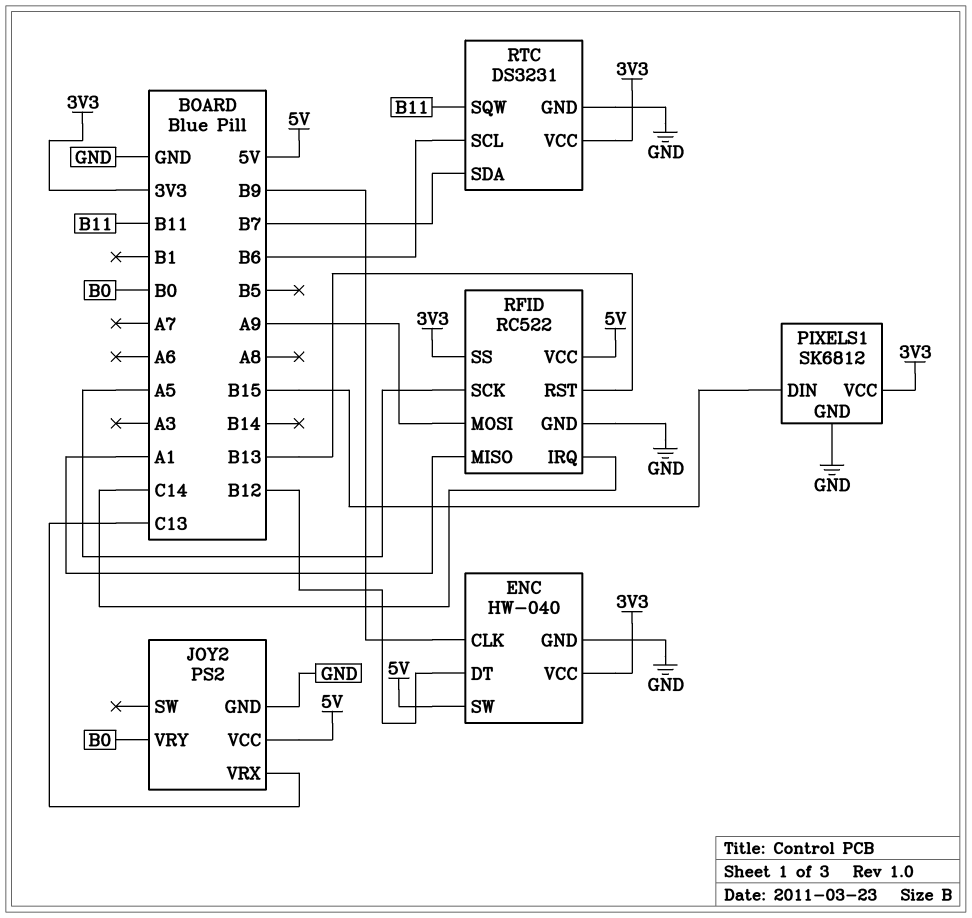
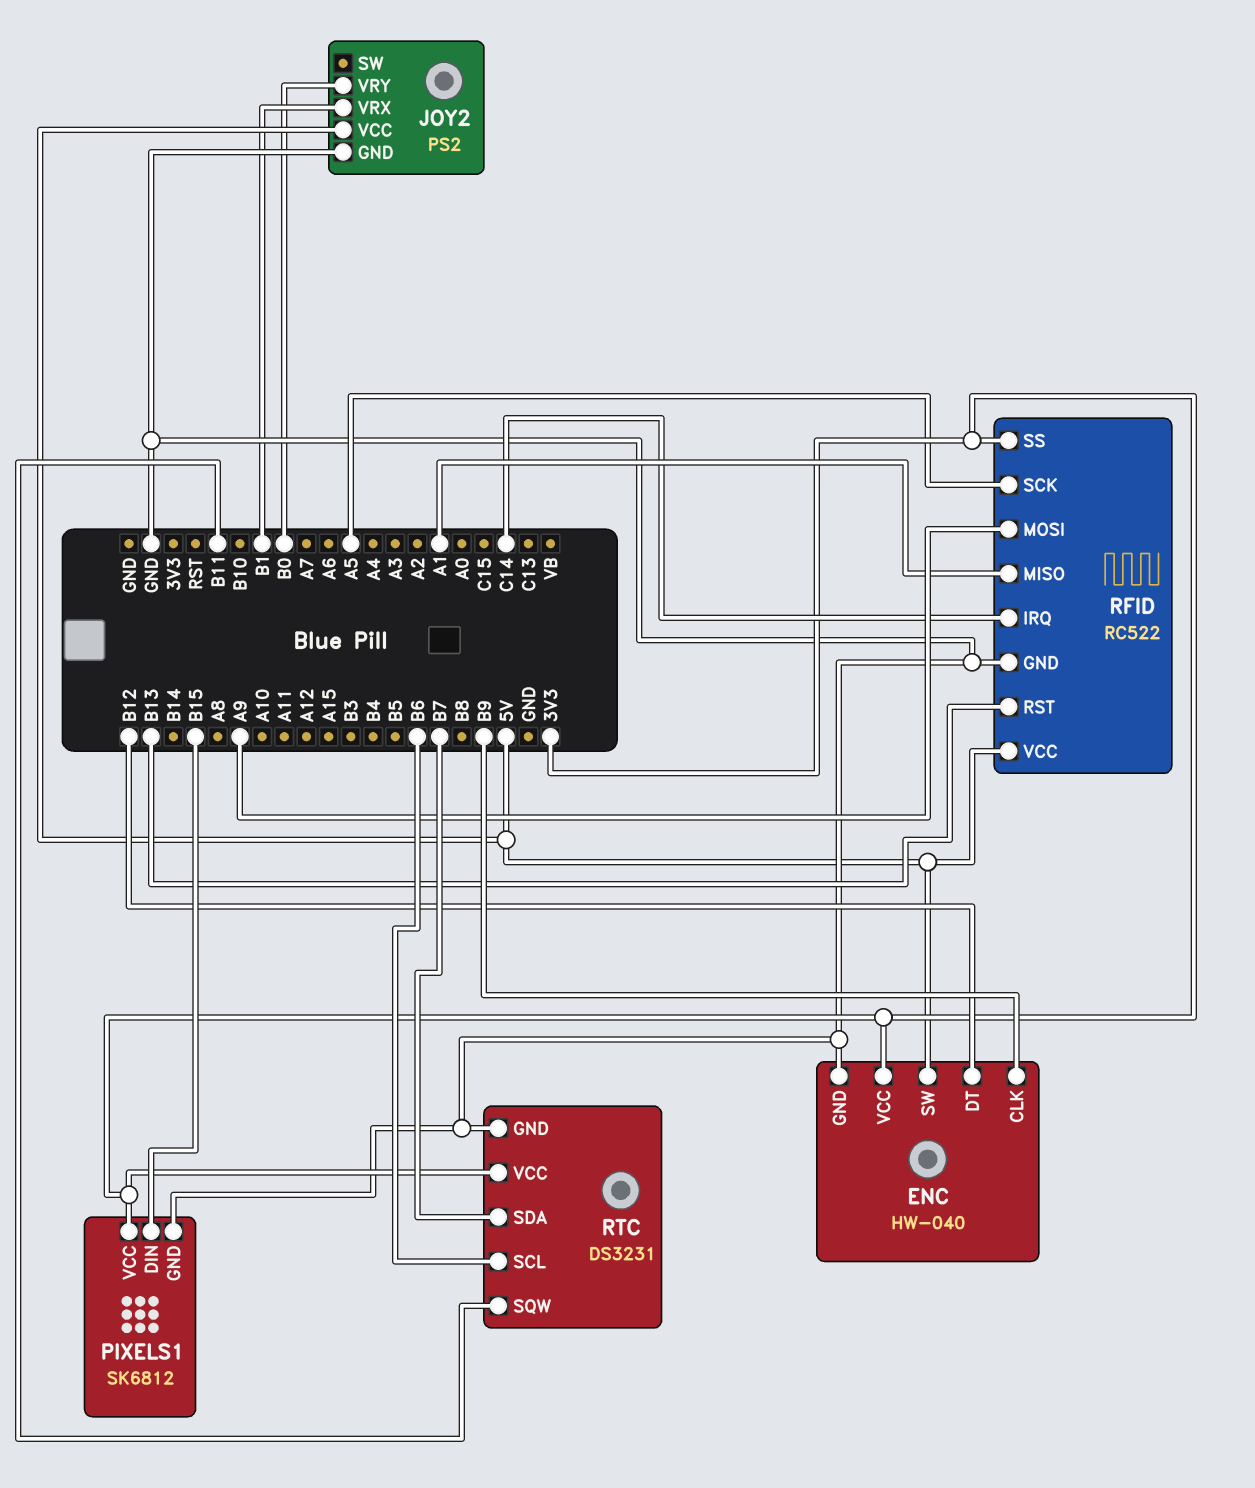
JOY2 pin VRX: C13 -> B1

